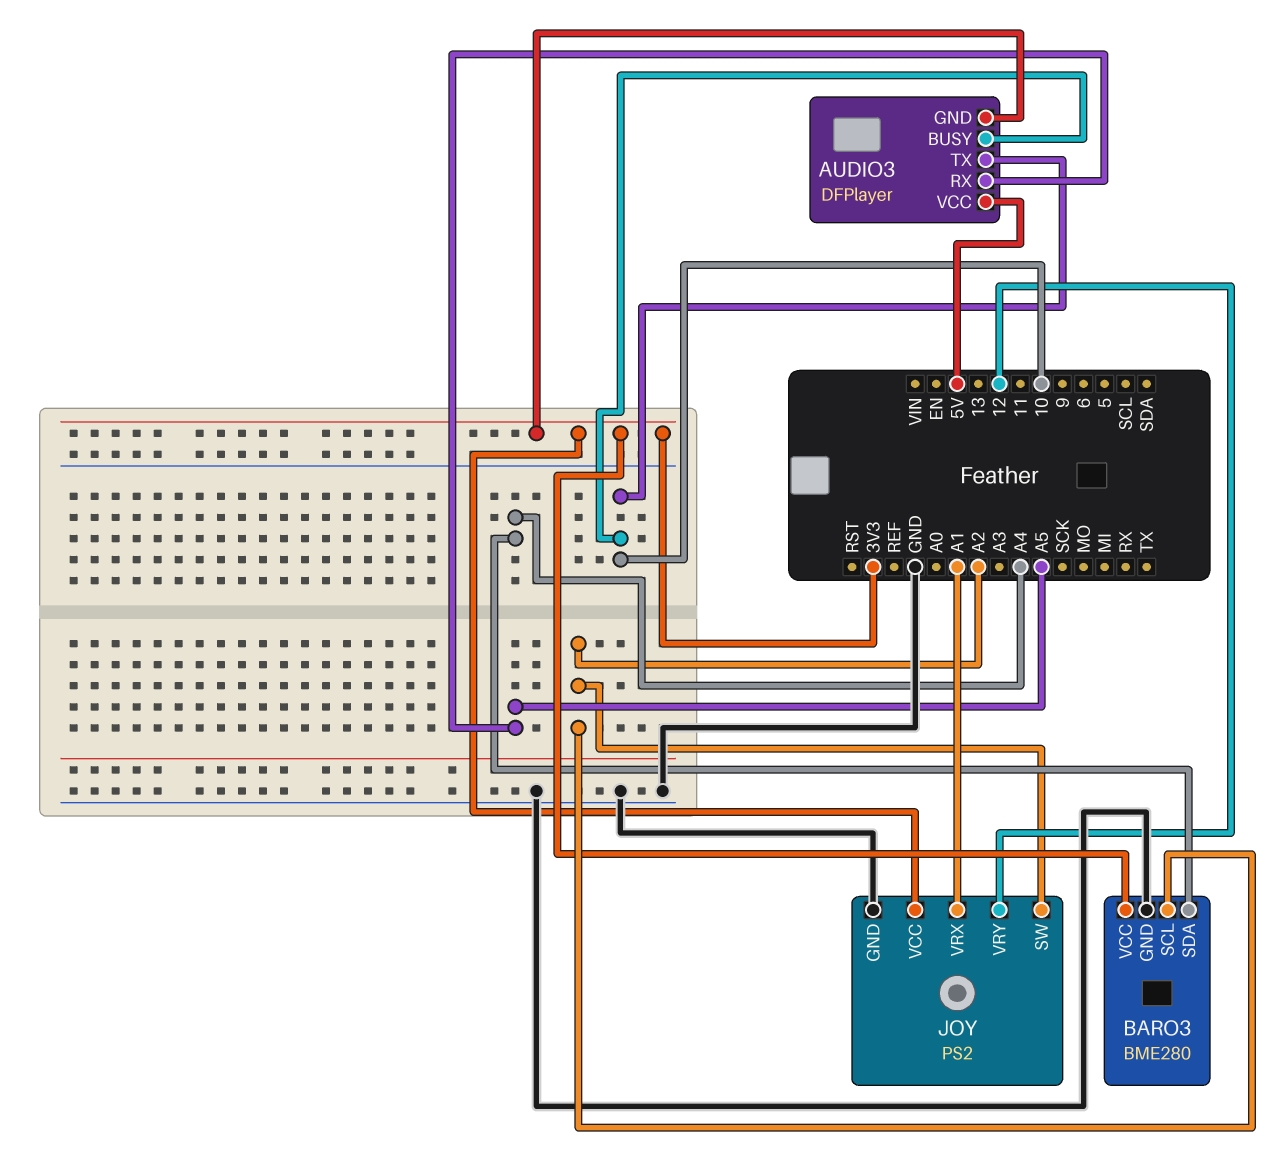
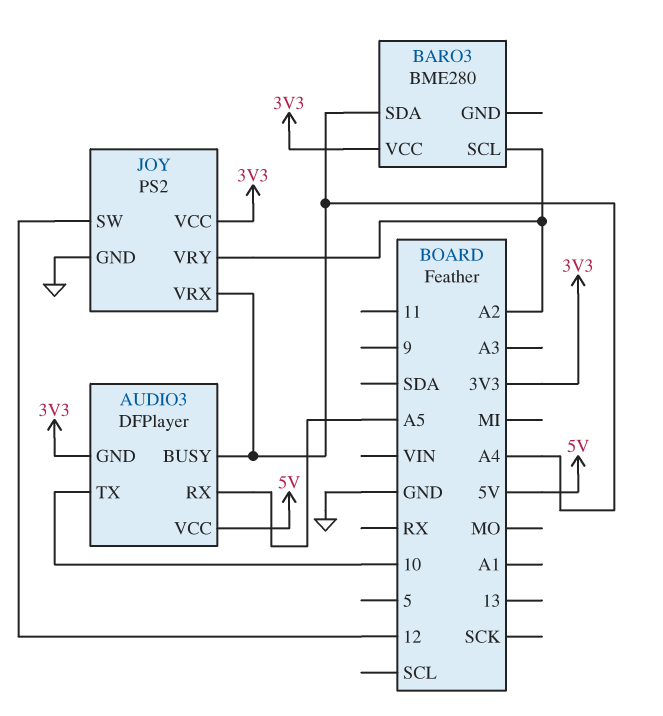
AUDIO3 pin BUSY: 10 -> A4
BARO3 pin GND: GND -> none
JOY pin SW: A2 -> 12
JOY pin VRX: A1 -> A4
JOY pin VRY: 12 -> A2

